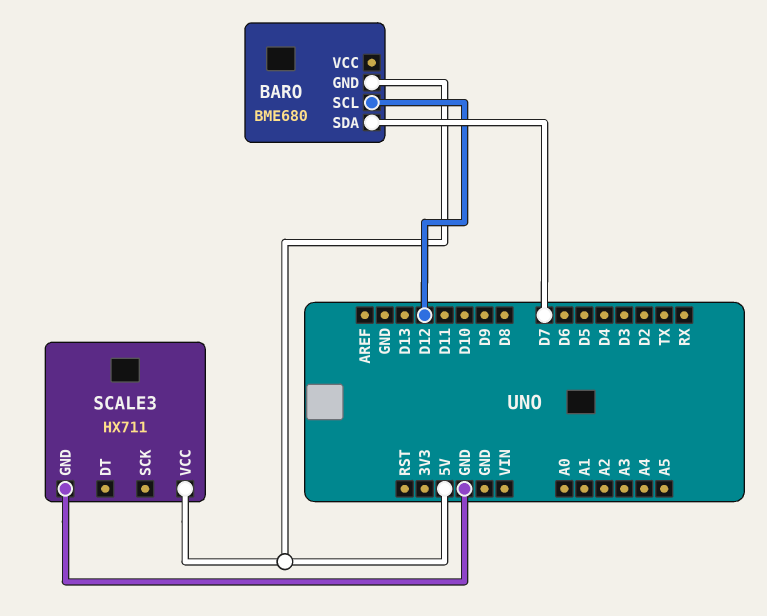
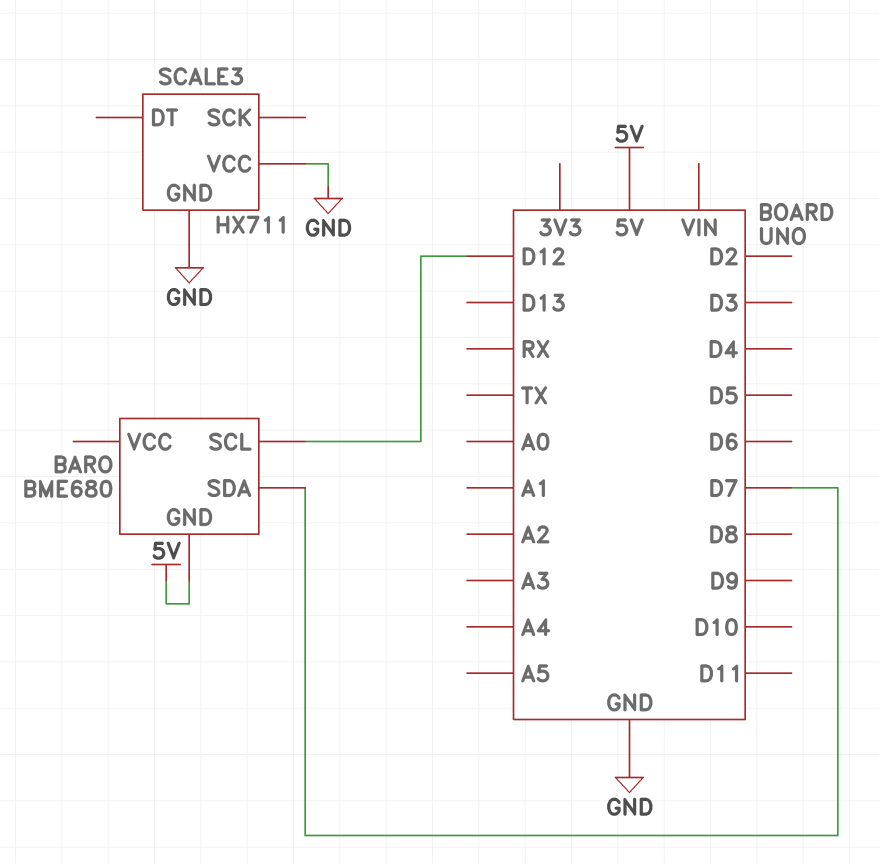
SCALE3 pin VCC: 5V -> GND

